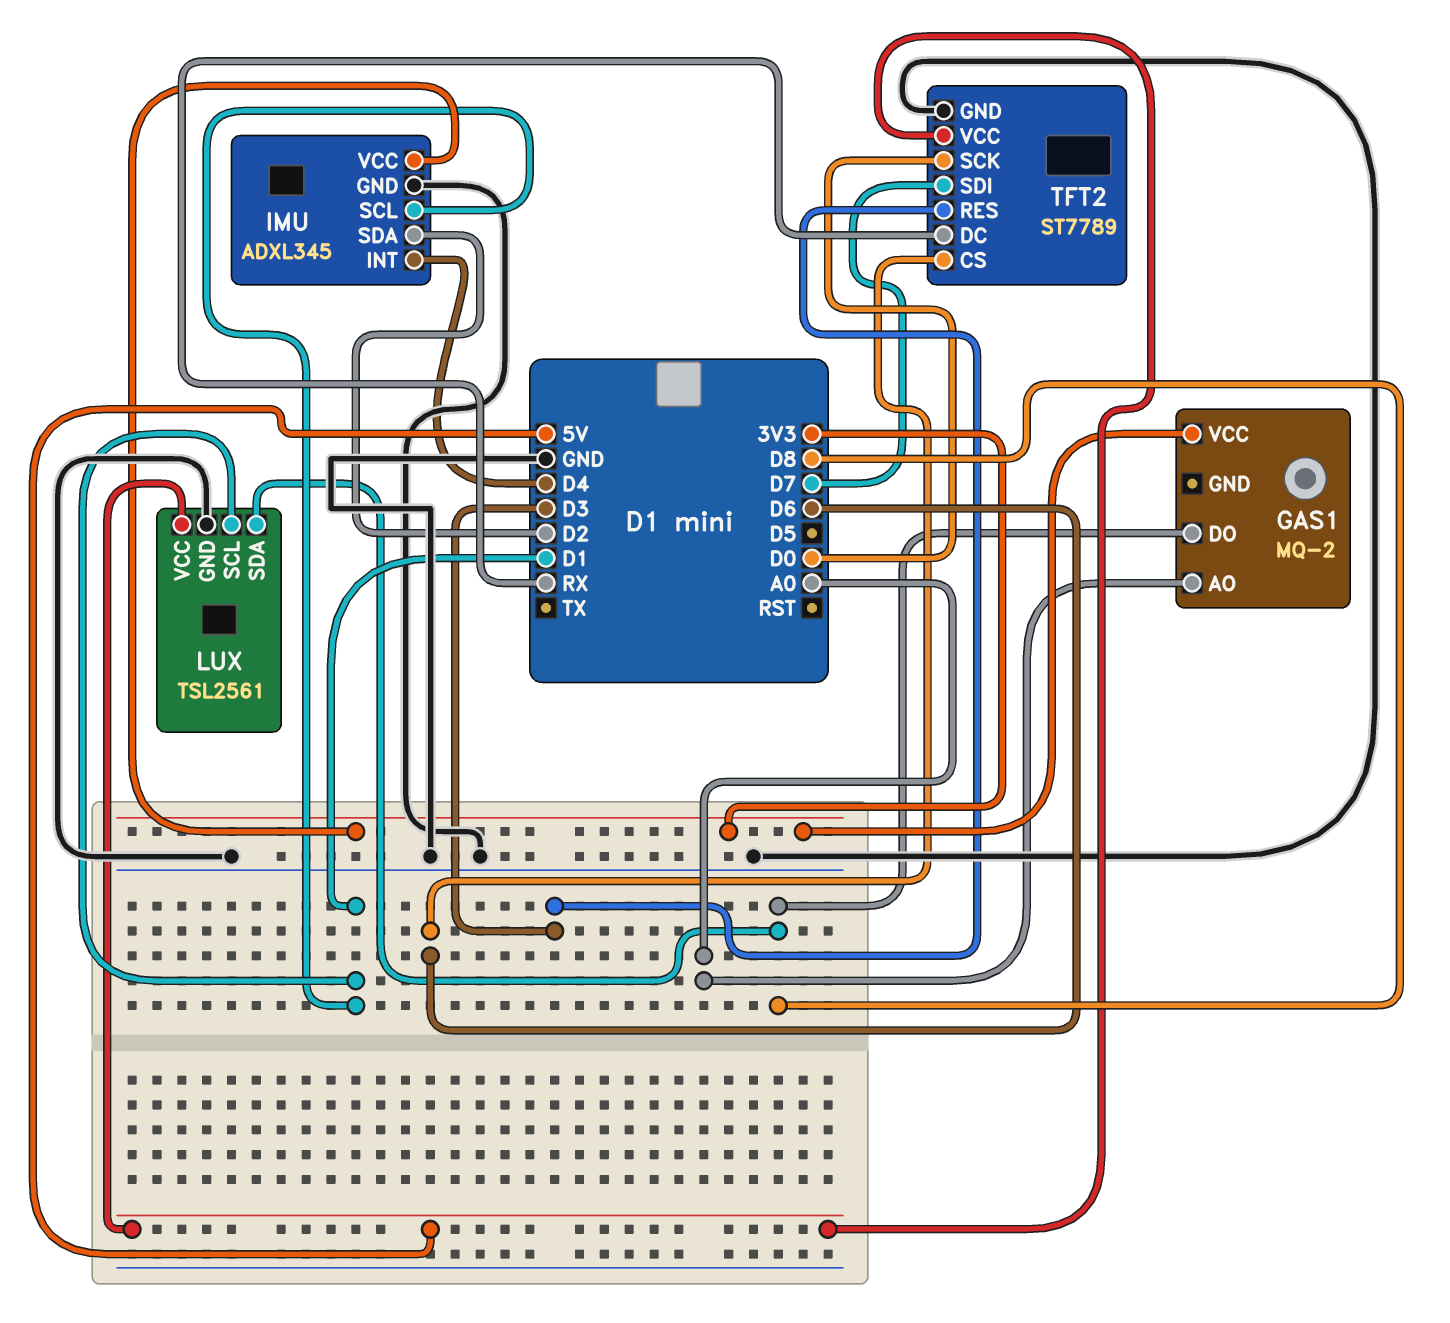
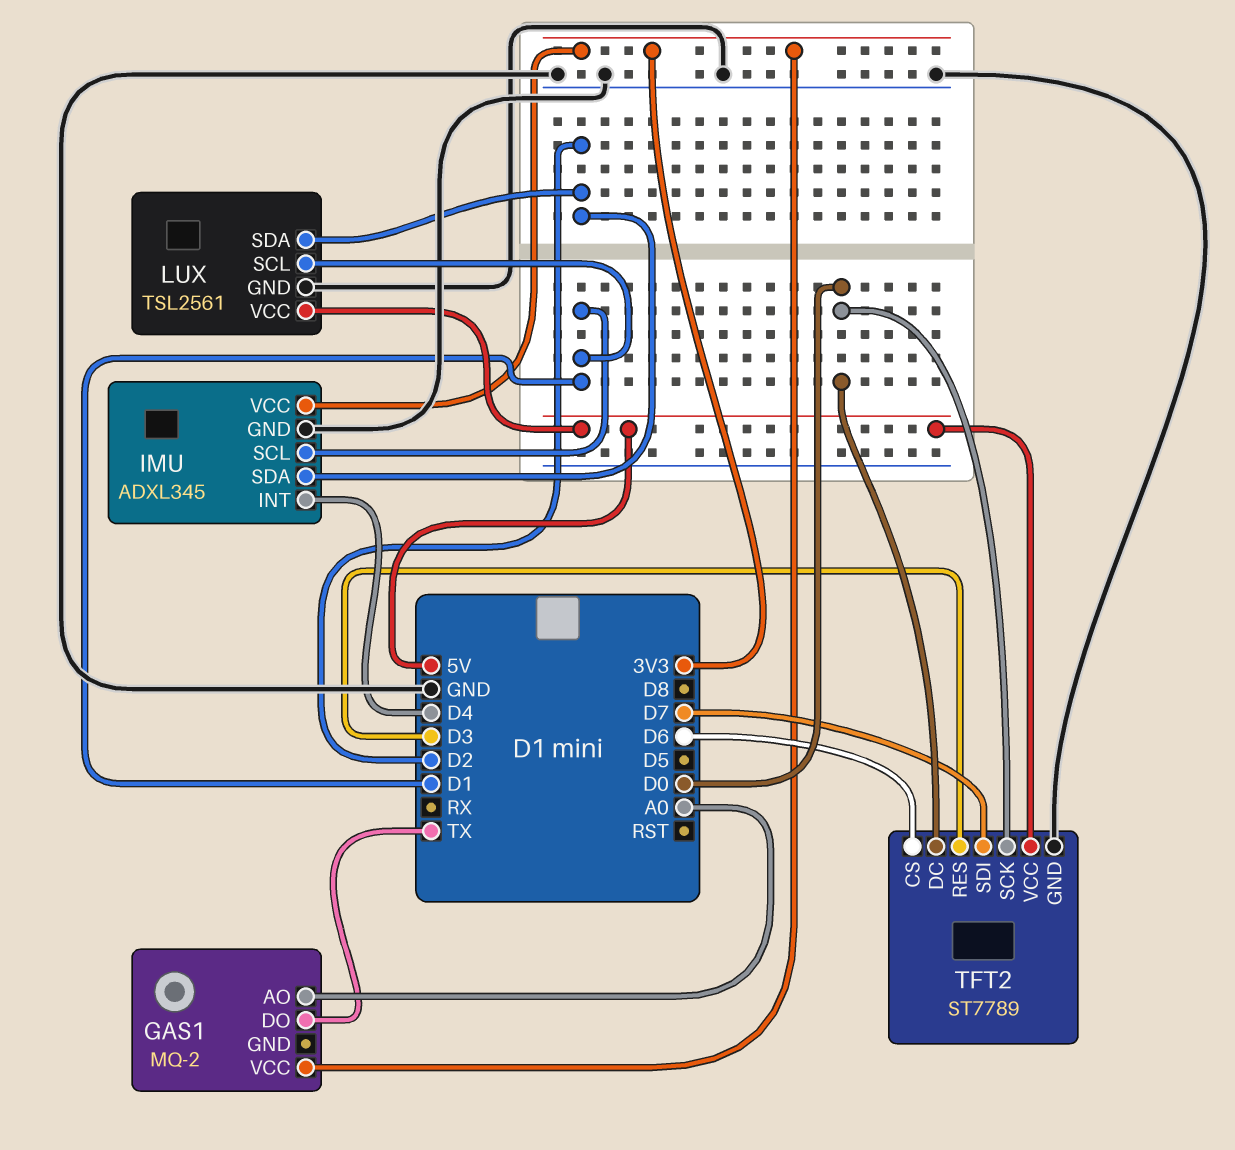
GAS1 pin DO: D8 -> TX
LUX pin SDA: D8 -> D2
TFT2 pin DC: RX -> D0

